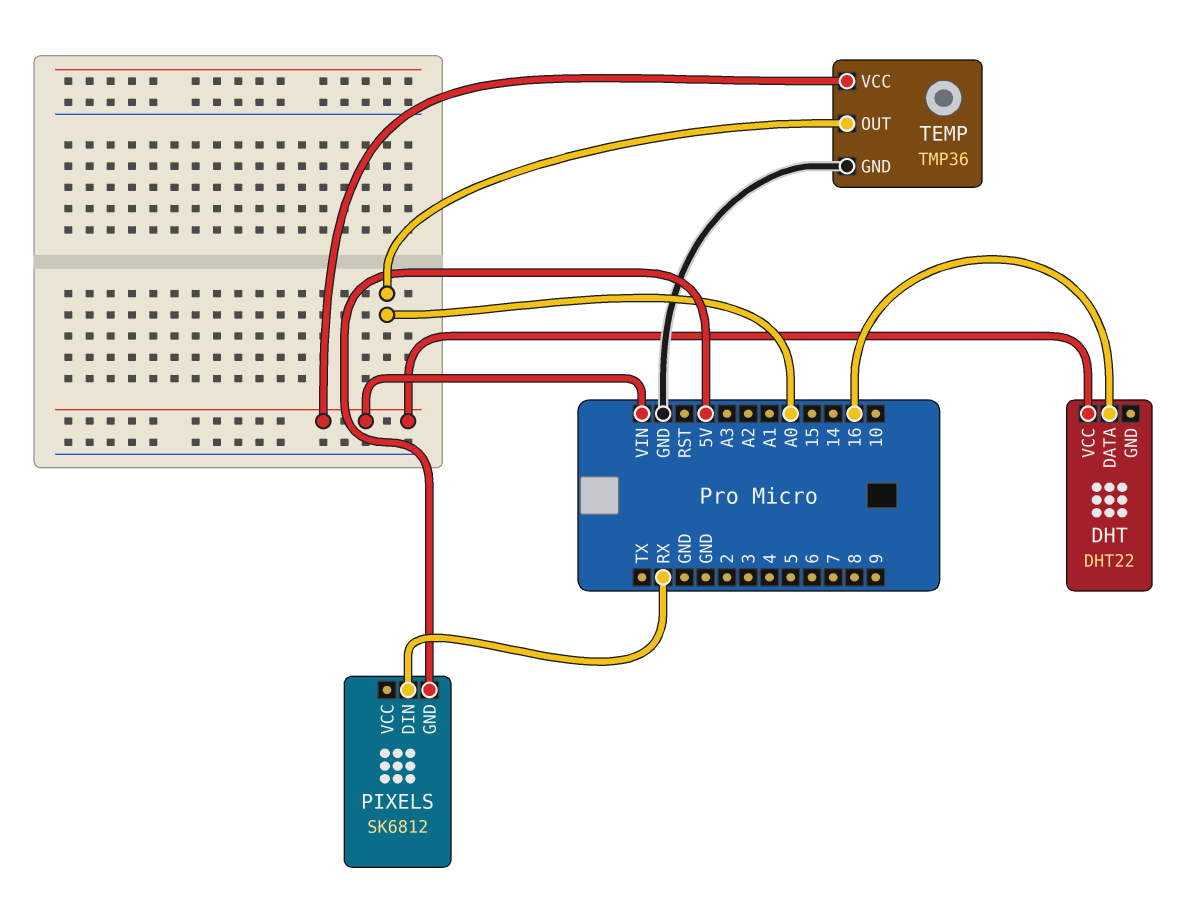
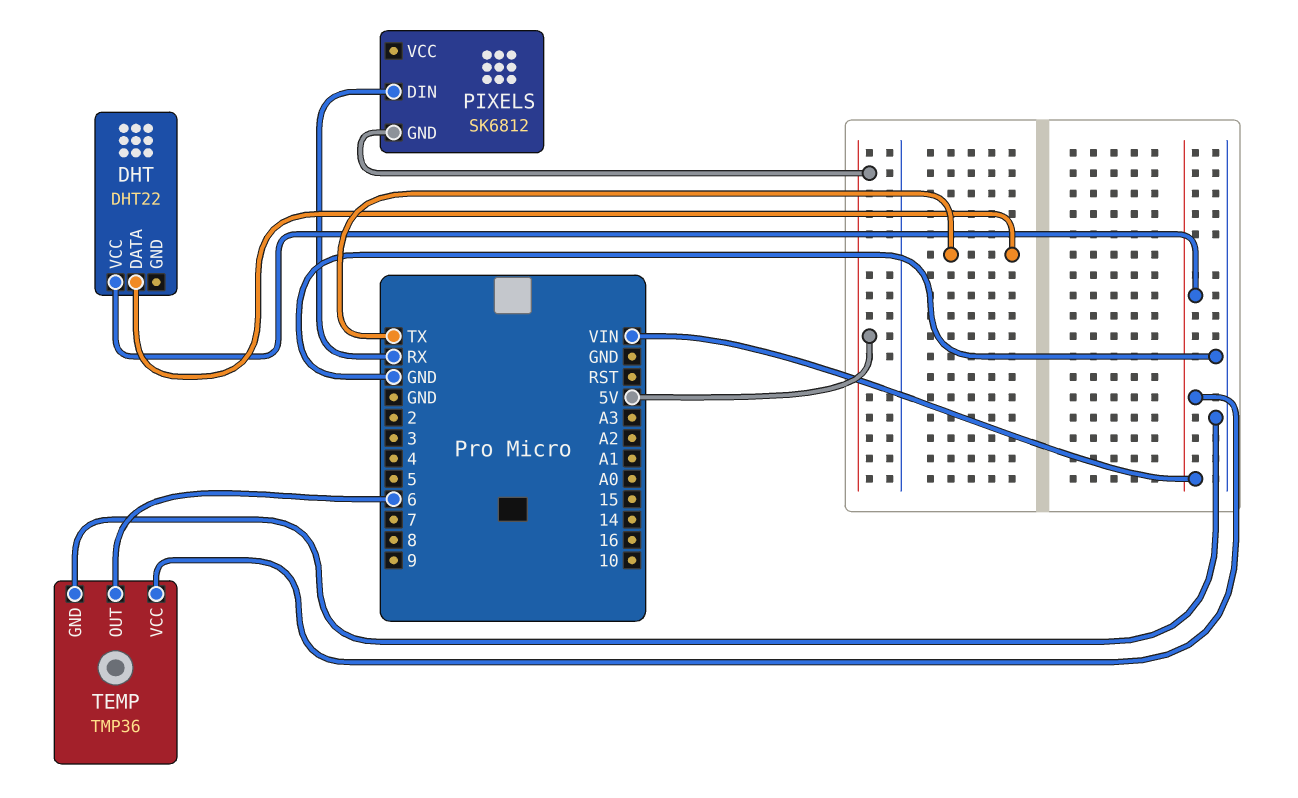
DHT pin DATA: 16 -> TX
TEMP pin OUT: A0 -> 6

